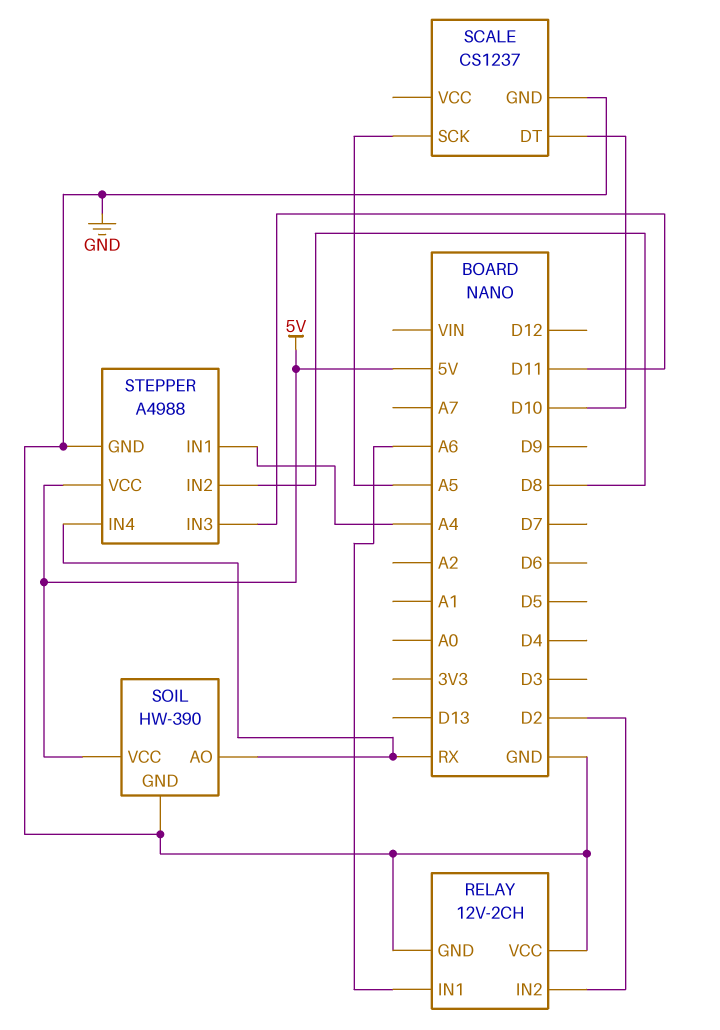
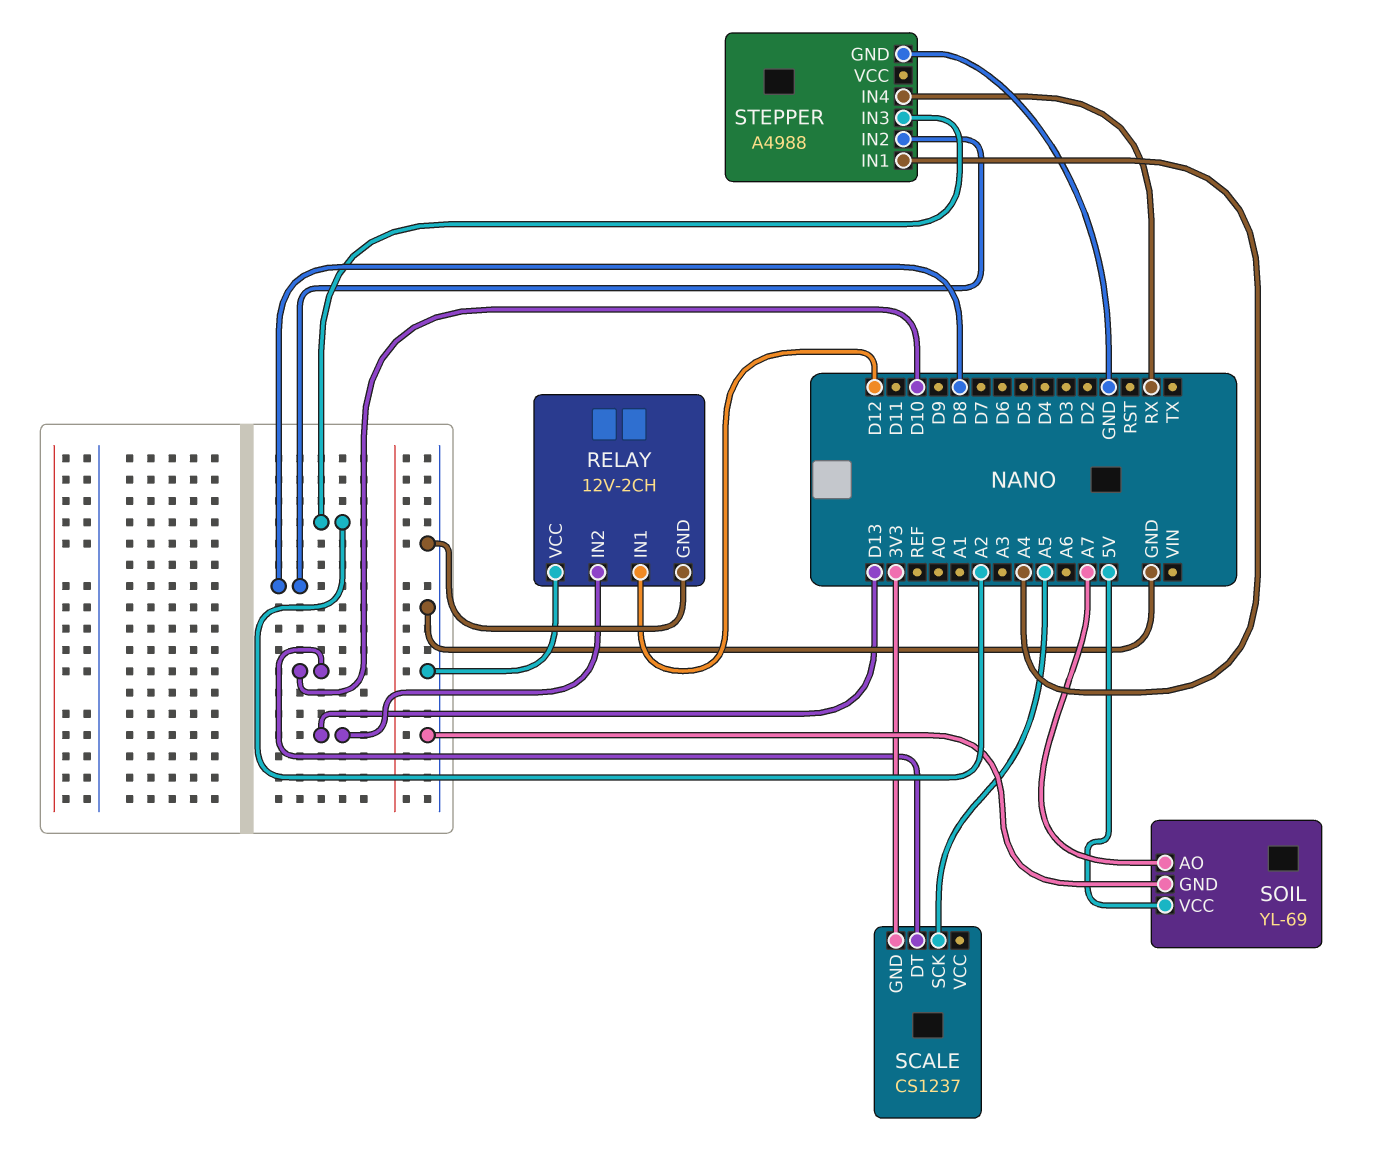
RELAY pin IN1: A6 -> D12
RELAY pin IN2: D2 -> D13
SCALE pin GND: GND -> 3V3
SOIL: HW-390 -> YL-69
SOIL pin AO: RX -> A7
STEPPER pin IN3: D11 -> A2
STEPPER pin VCC: 5V -> none

